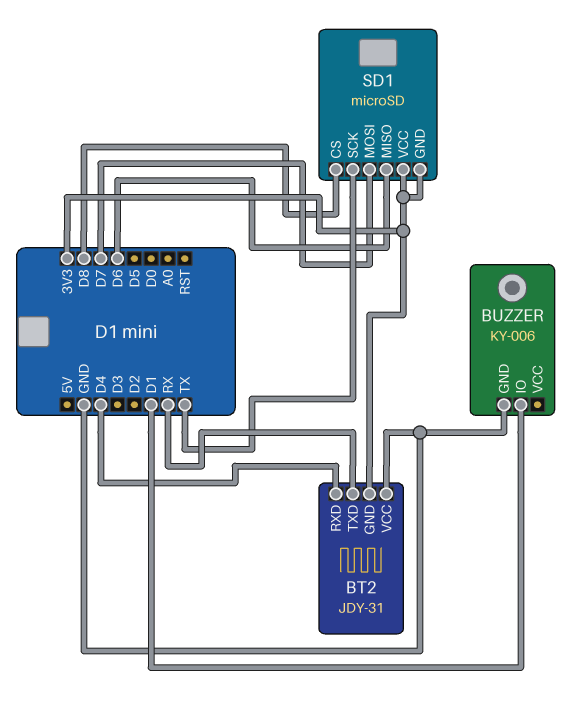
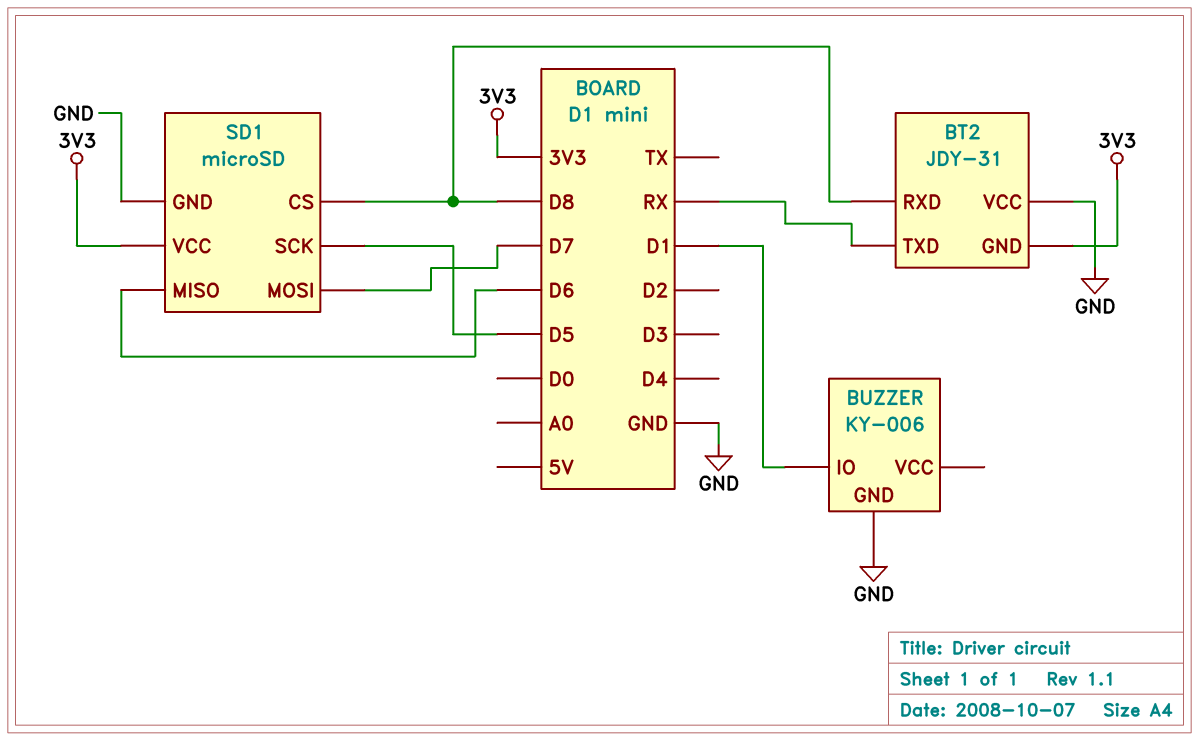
BT2 pin RXD: D4 -> D8
SD1 pin GND: 3V3 -> GND
SD1 pin SCK: TX -> D5

